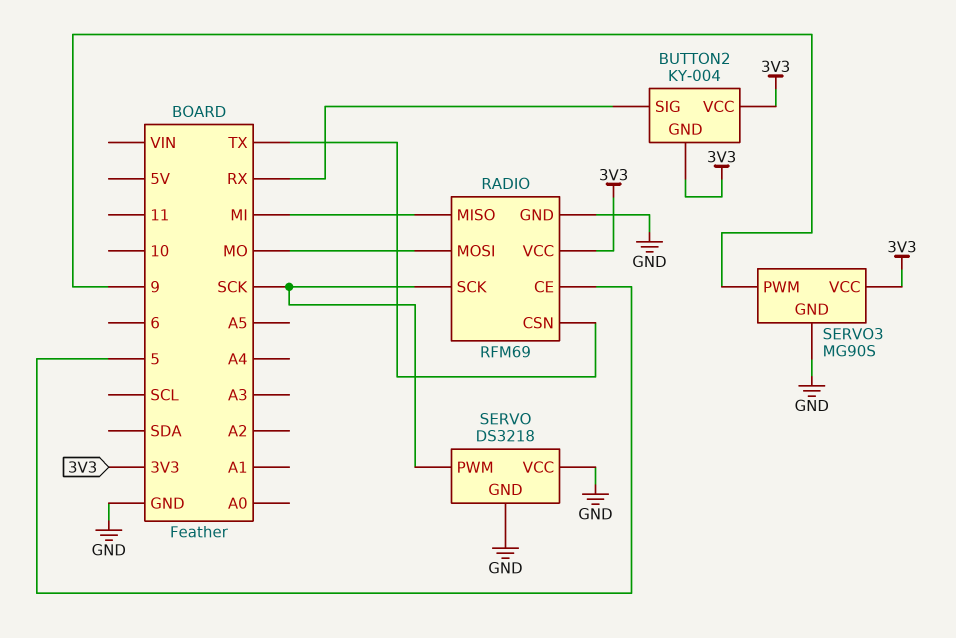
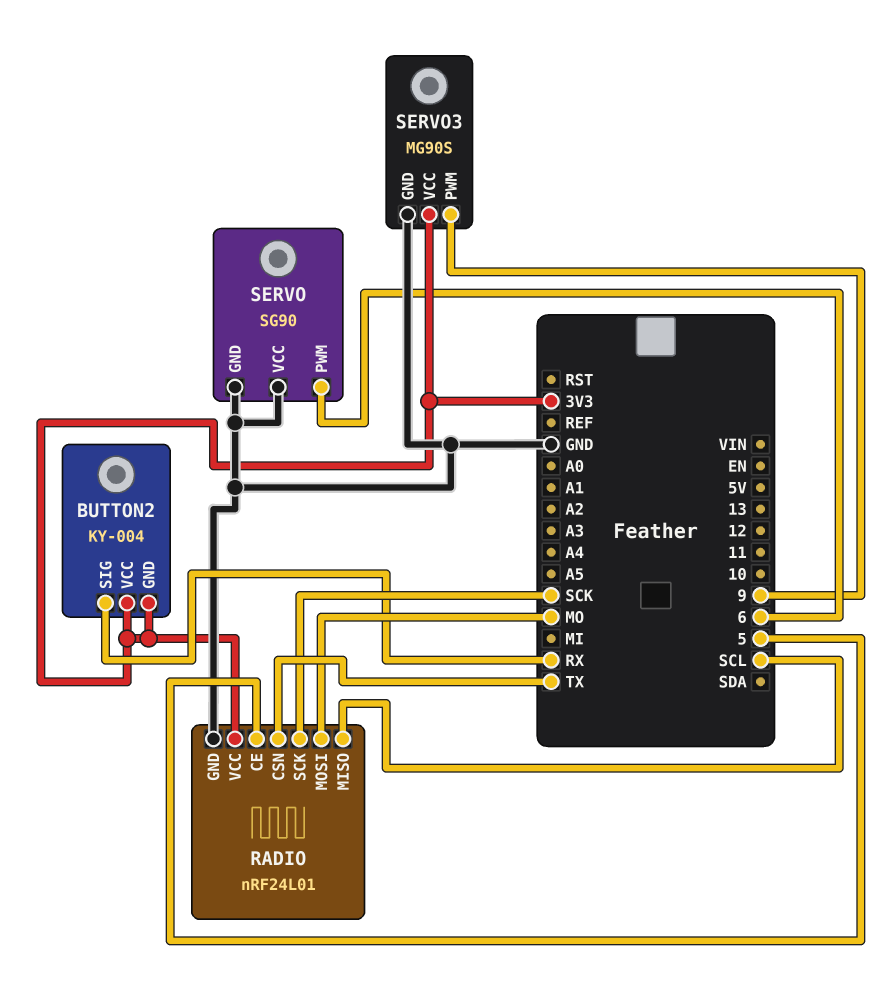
RADIO: RFM69 -> nRF24L01
RADIO pin MISO: MI -> SCL
SERVO: DS3218 -> SG90
SERVO pin PWM: SCK -> 6

